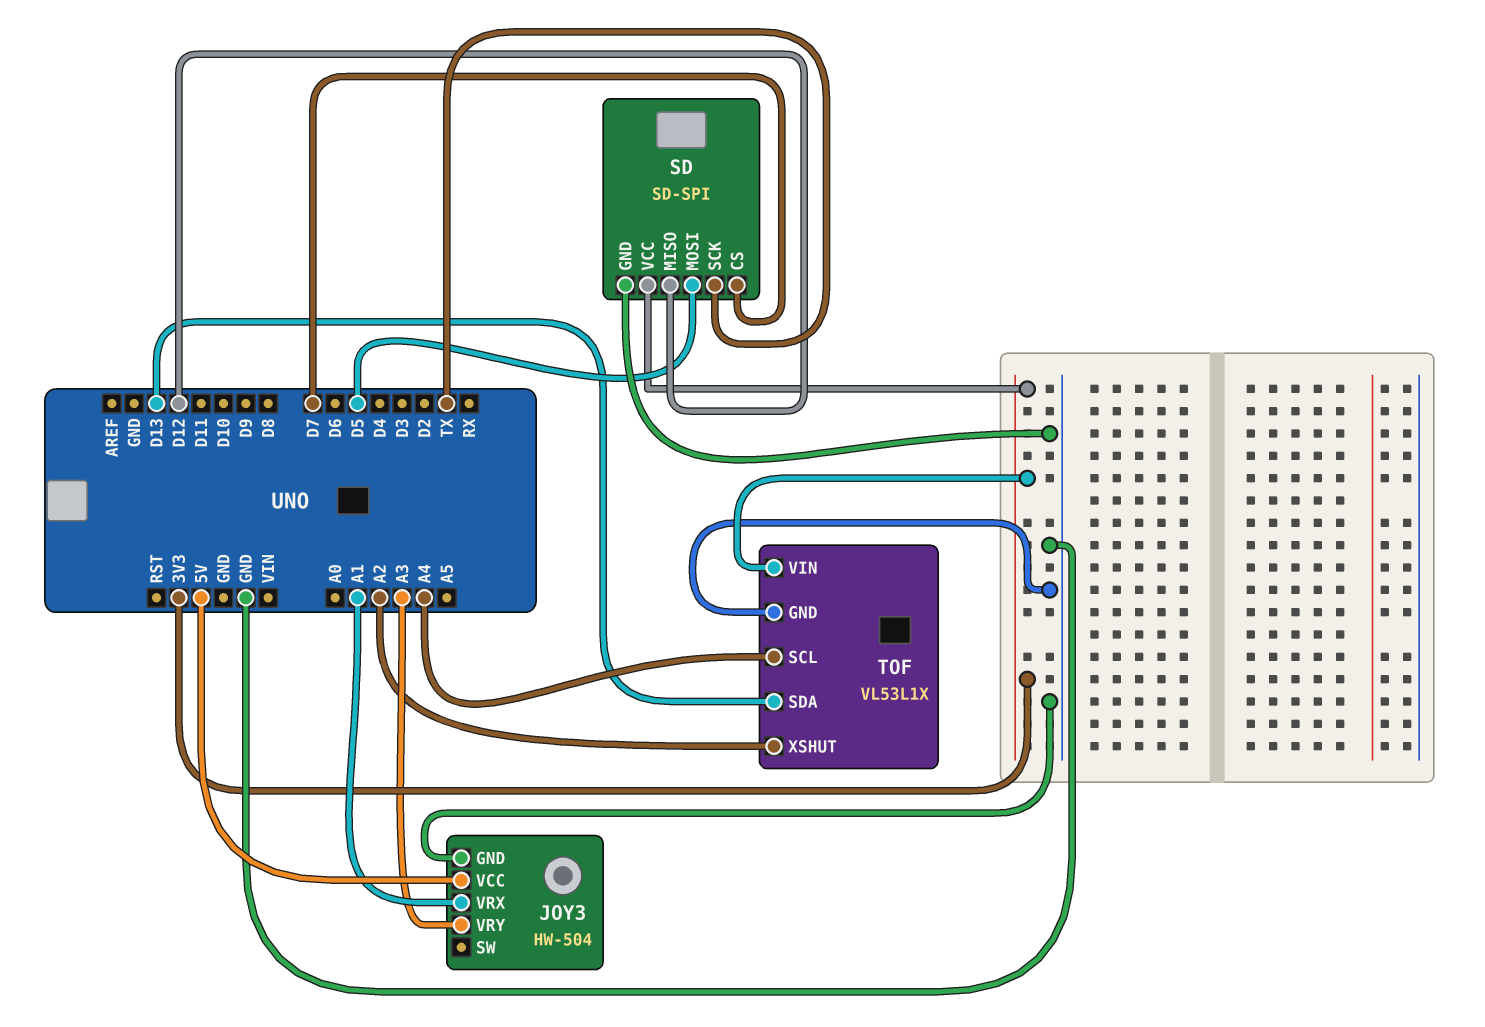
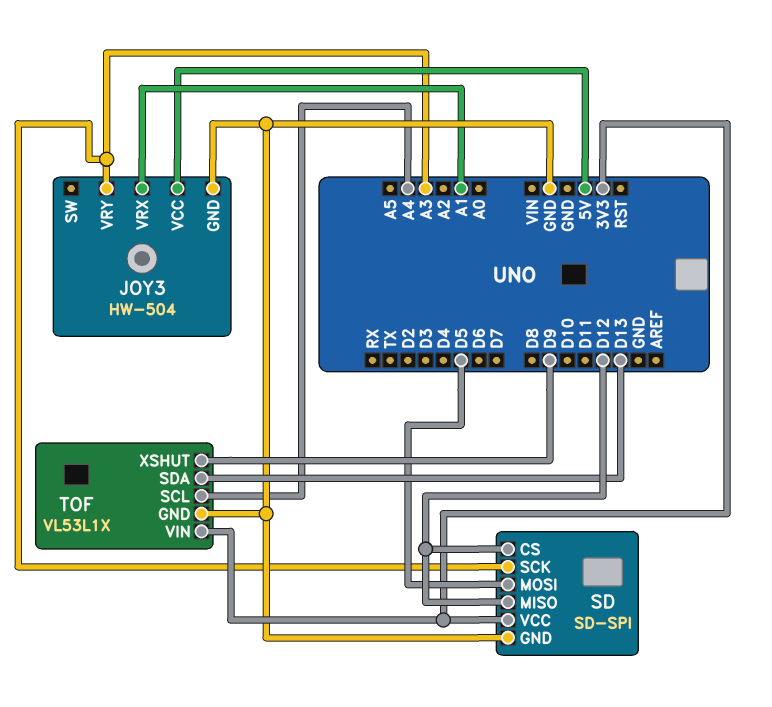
SD pin CS: D7 -> D12
SD pin SCK: TX -> A3
TOF pin XSHUT: A2 -> D9

